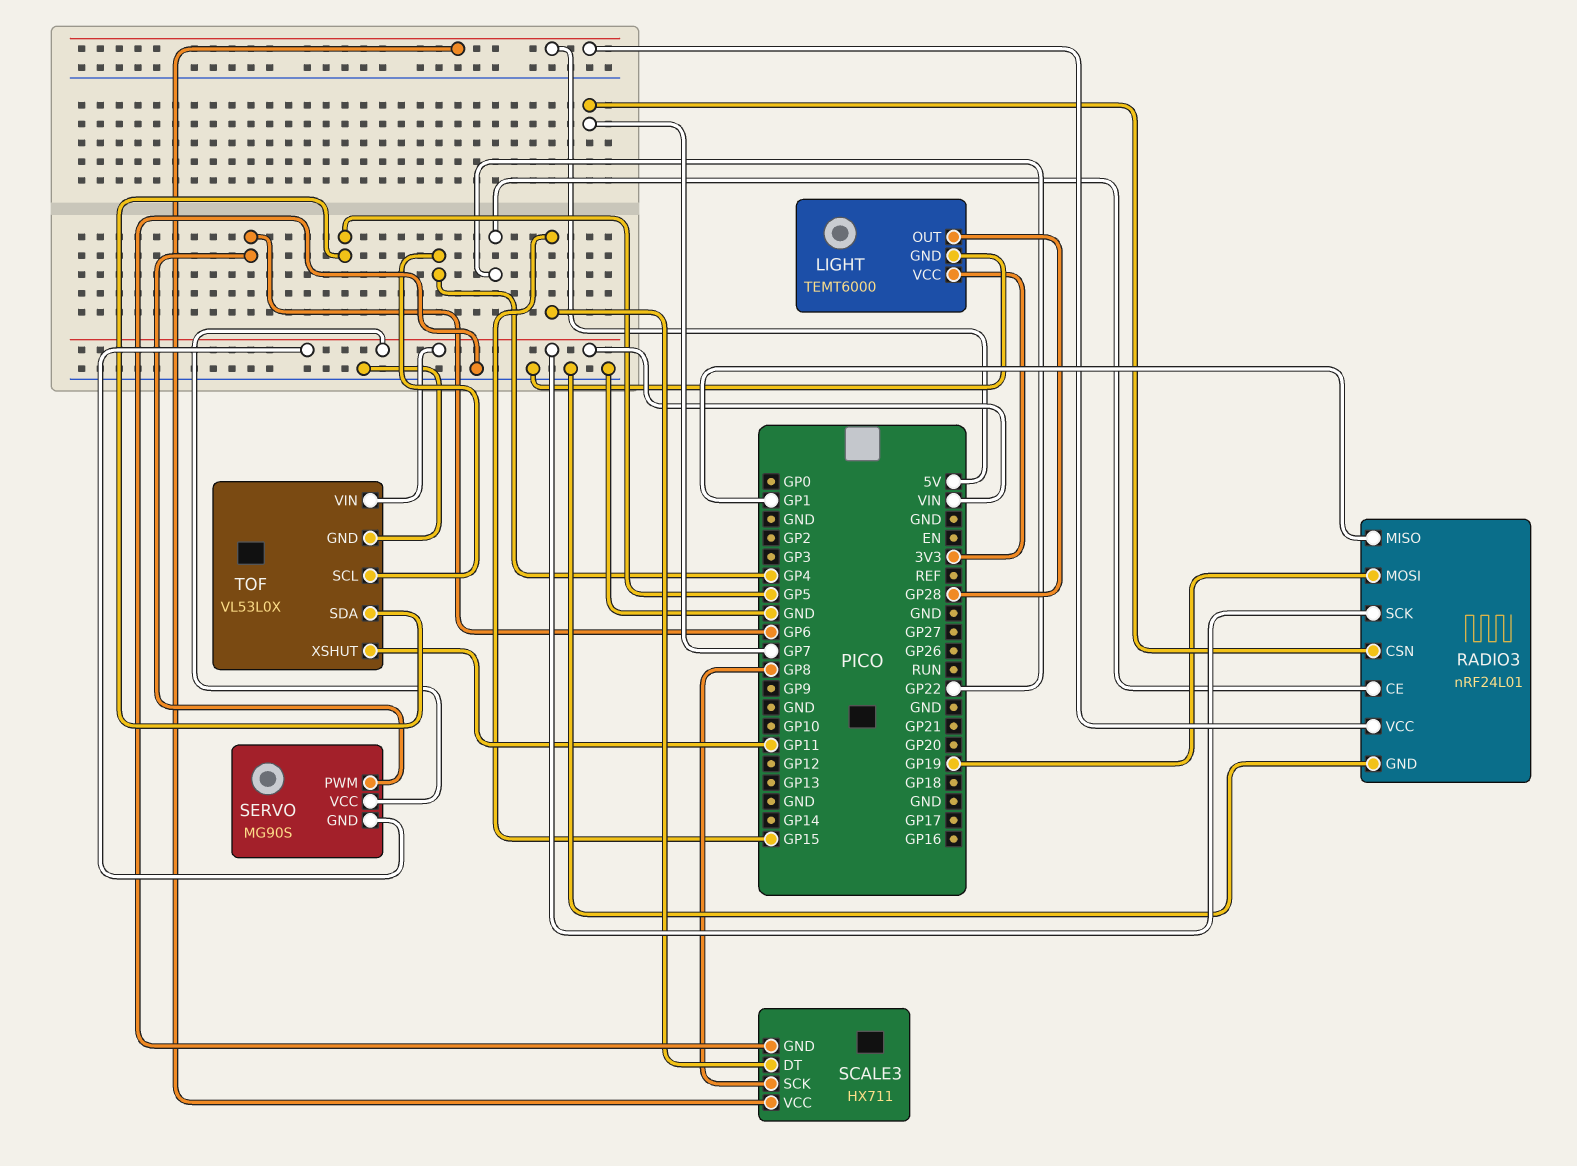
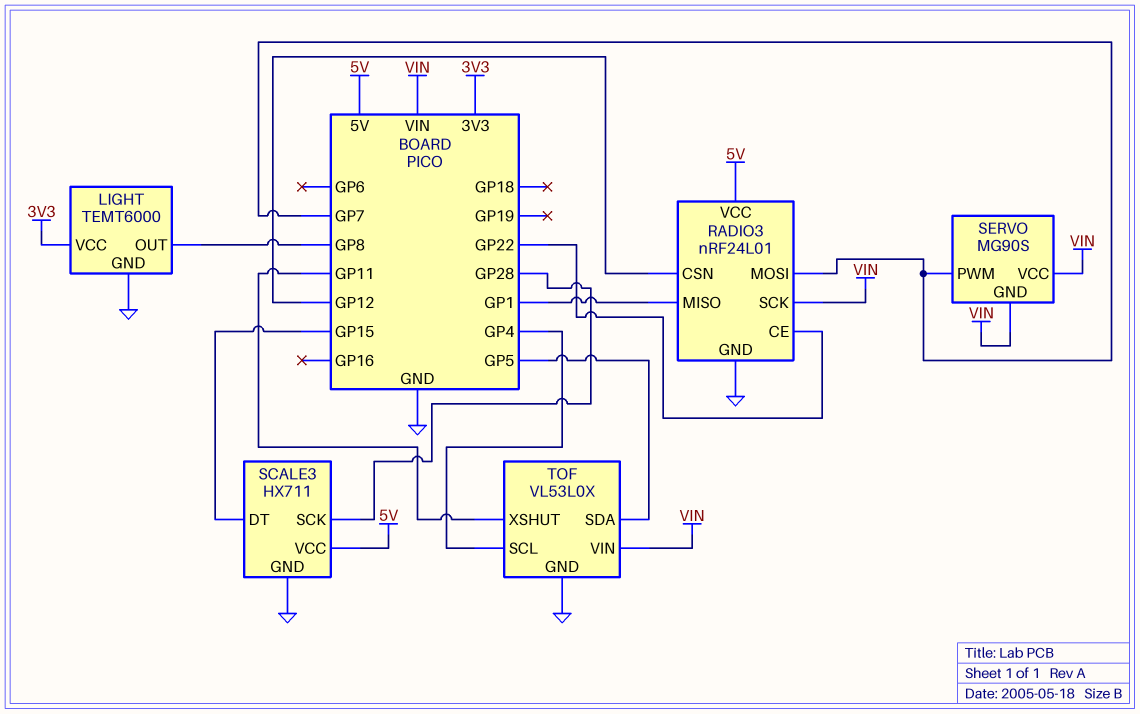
LIGHT pin OUT: GP28 -> GP8
RADIO3 pin CSN: GP7 -> GP12
RADIO3 pin MOSI: GP19 -> GP7
SCALE3 pin SCK: GP8 -> GP28
SERVO pin PWM: GP6 -> GP7

